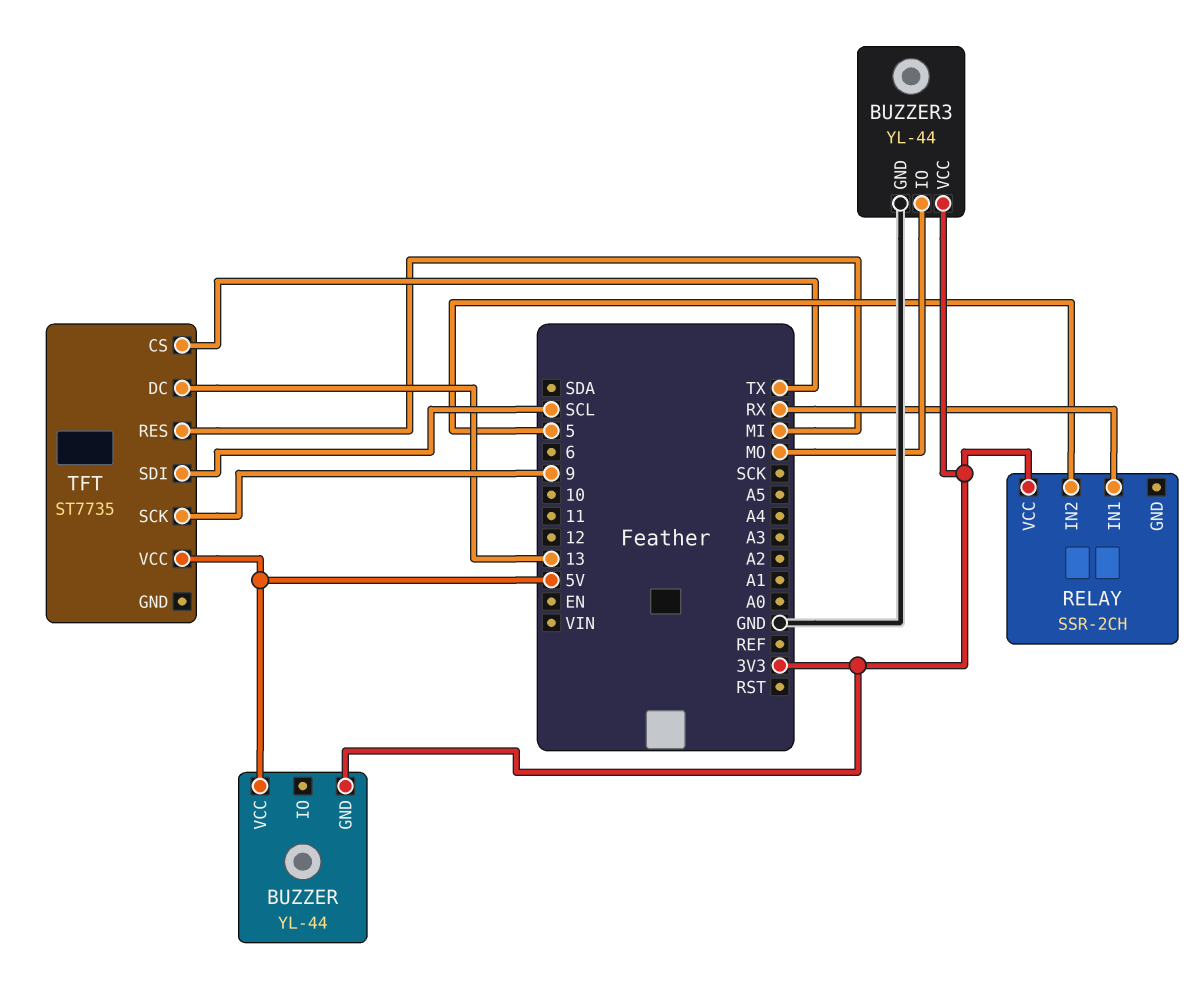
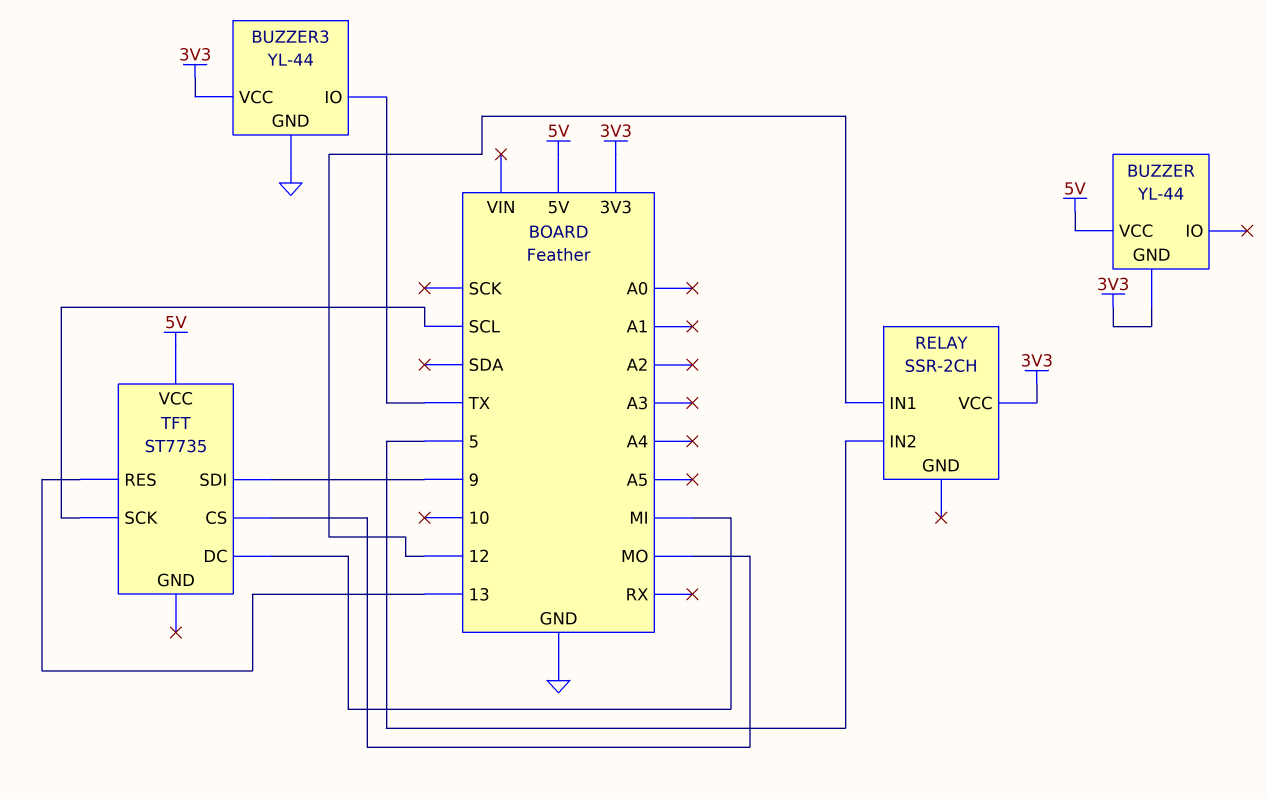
BUZZER3 pin IO: MO -> TX
RELAY pin IN1: RX -> 12
TFT pin CS: TX -> MO
TFT pin DC: 13 -> MI
TFT pin RES: MI -> 13
TFT pin SCK: 9 -> SCL
TFT pin SDI: SCL -> 9

